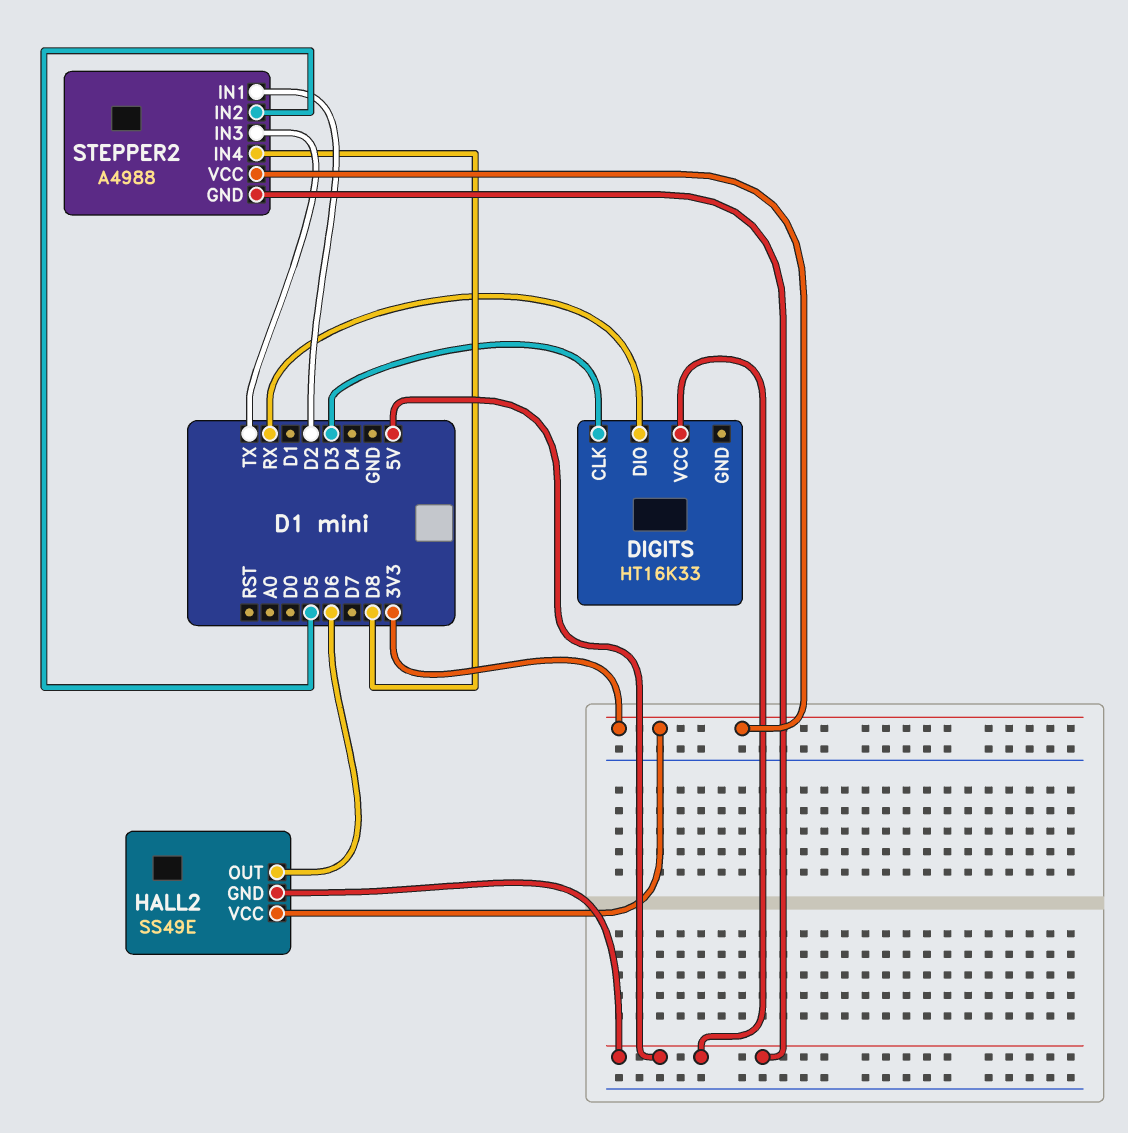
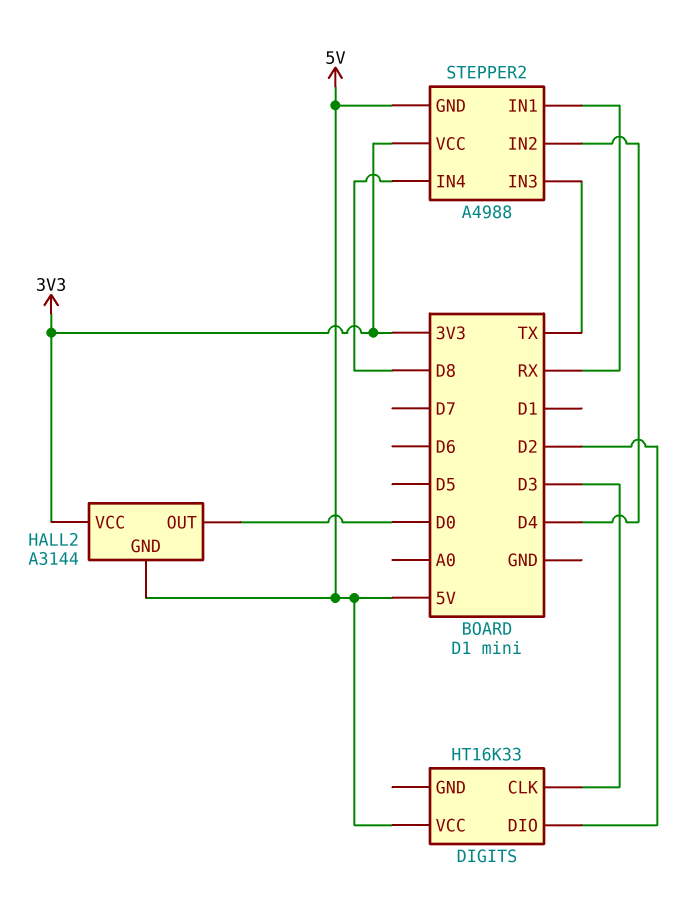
DIGITS pin DIO: RX -> D2
HALL2: SS49E -> A3144
HALL2 pin OUT: D6 -> D0
STEPPER2 pin IN1: D2 -> RX
STEPPER2 pin IN2: D5 -> D4

